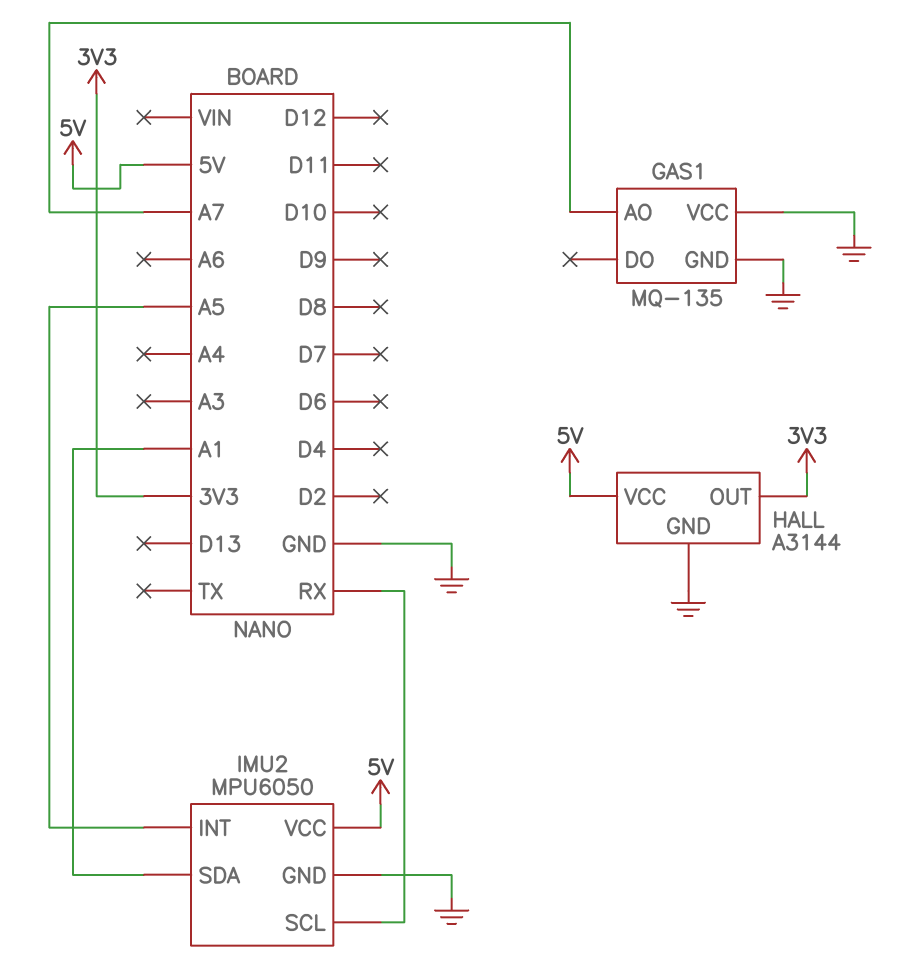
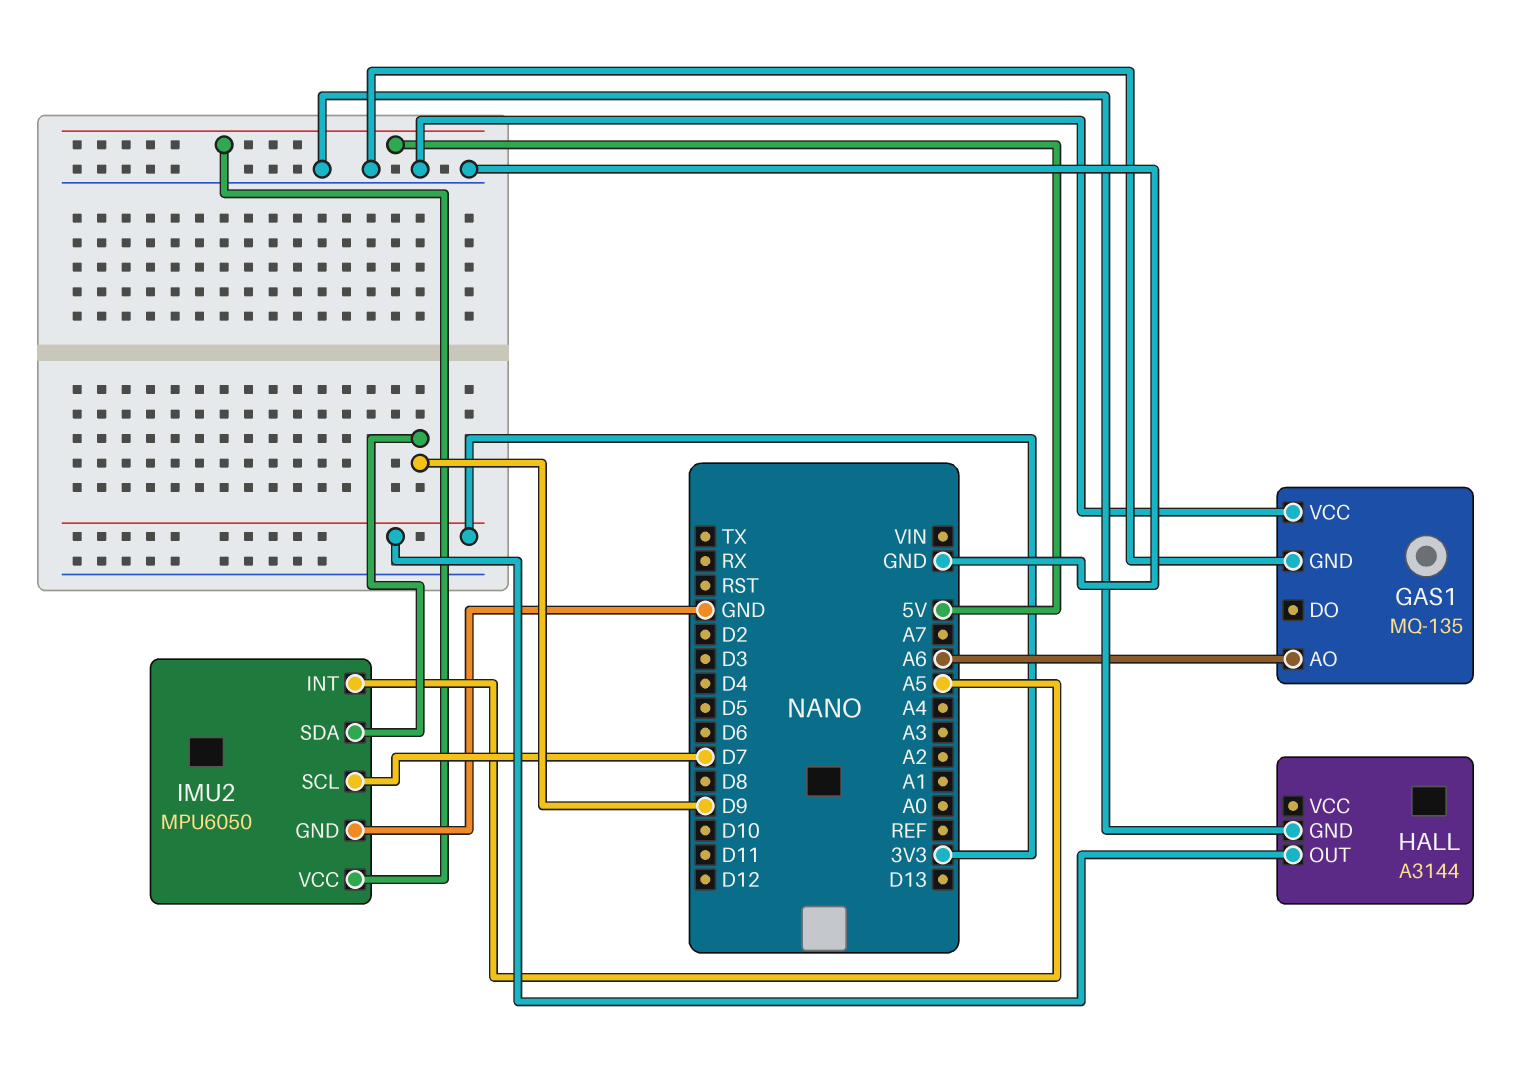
GAS1 pin AO: A7 -> A6
HALL pin VCC: 5V -> none
IMU2 pin SCL: RX -> D7
IMU2 pin SDA: A1 -> D9

